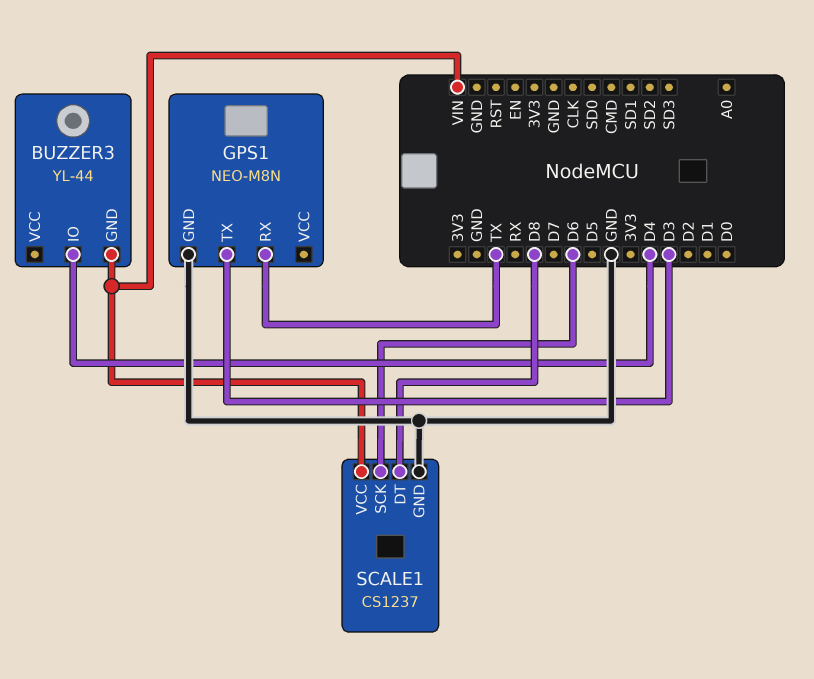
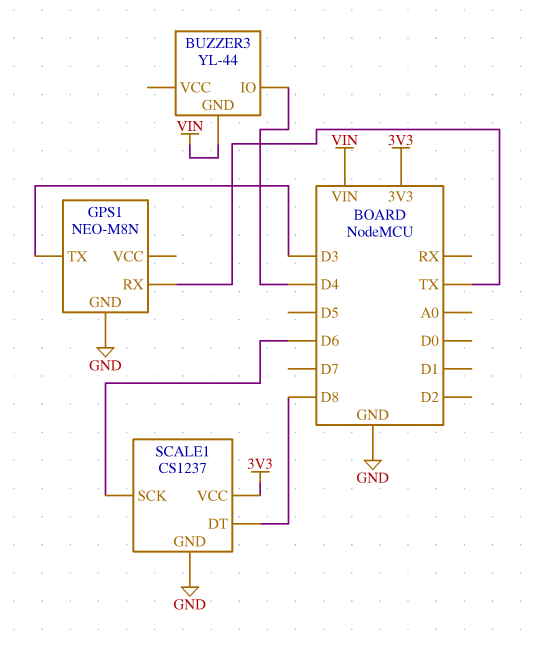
SCALE1 pin VCC: VIN -> 3V3

